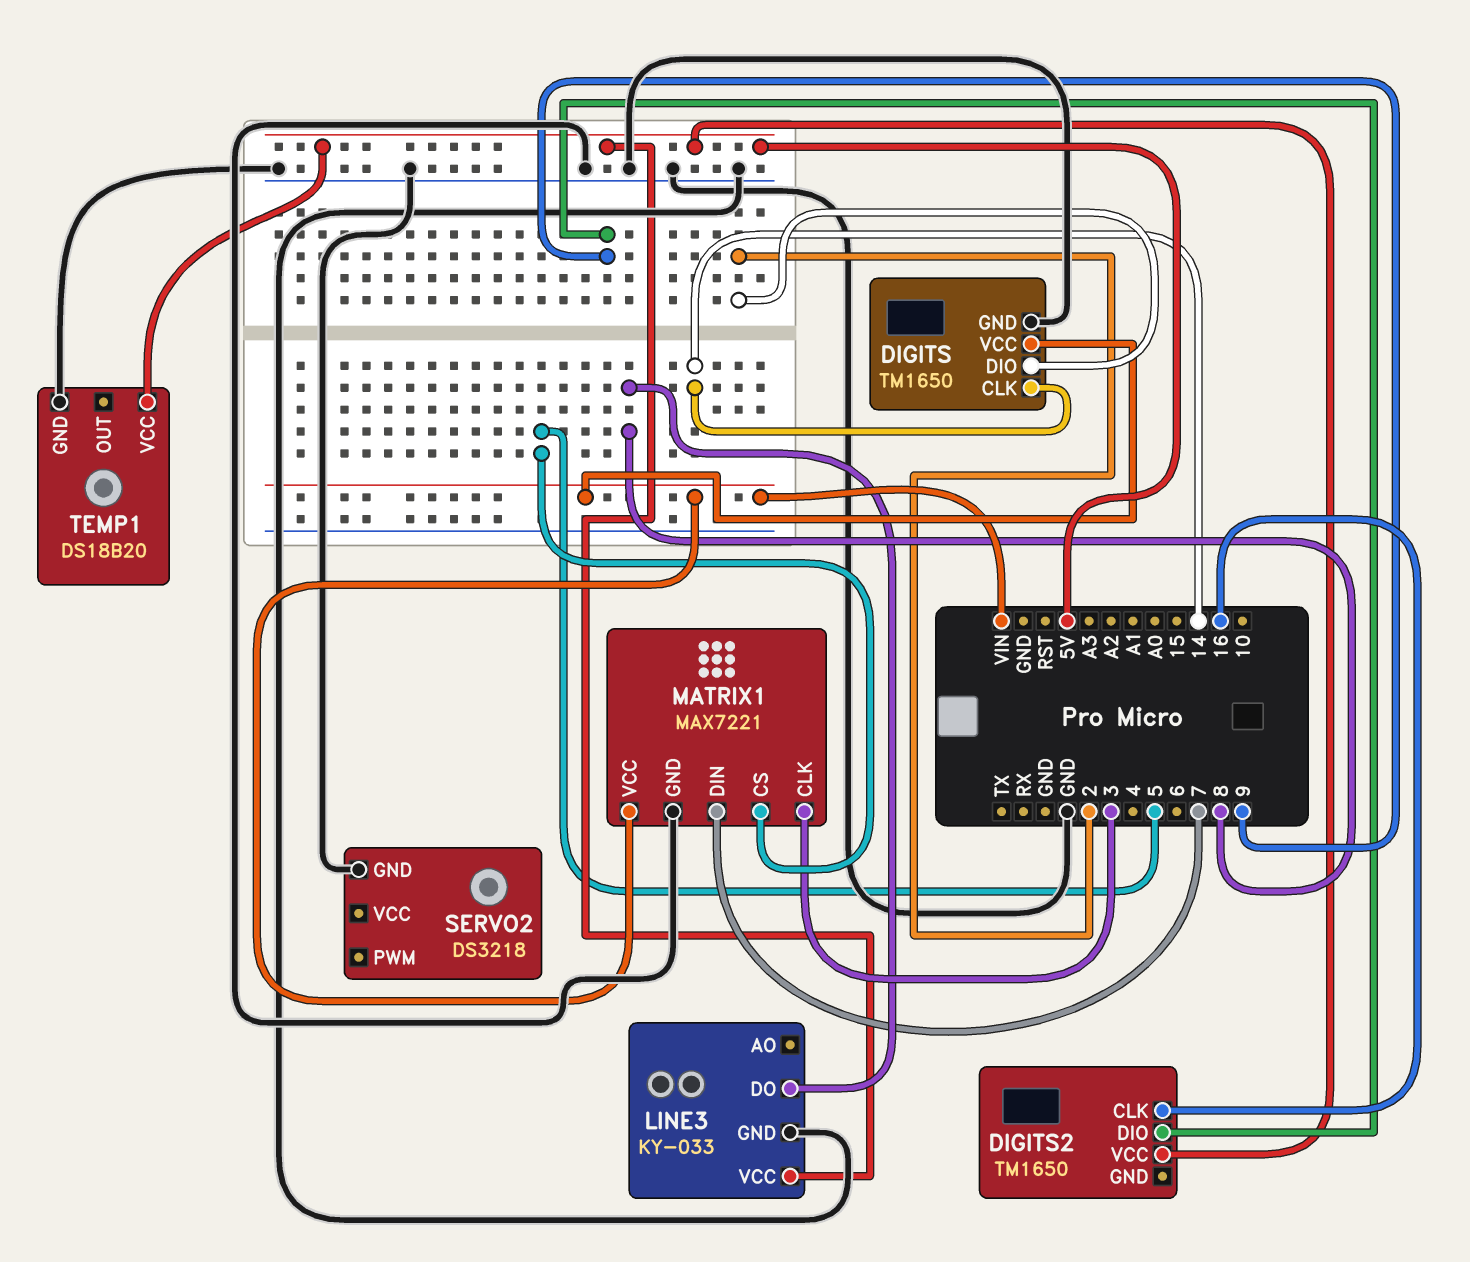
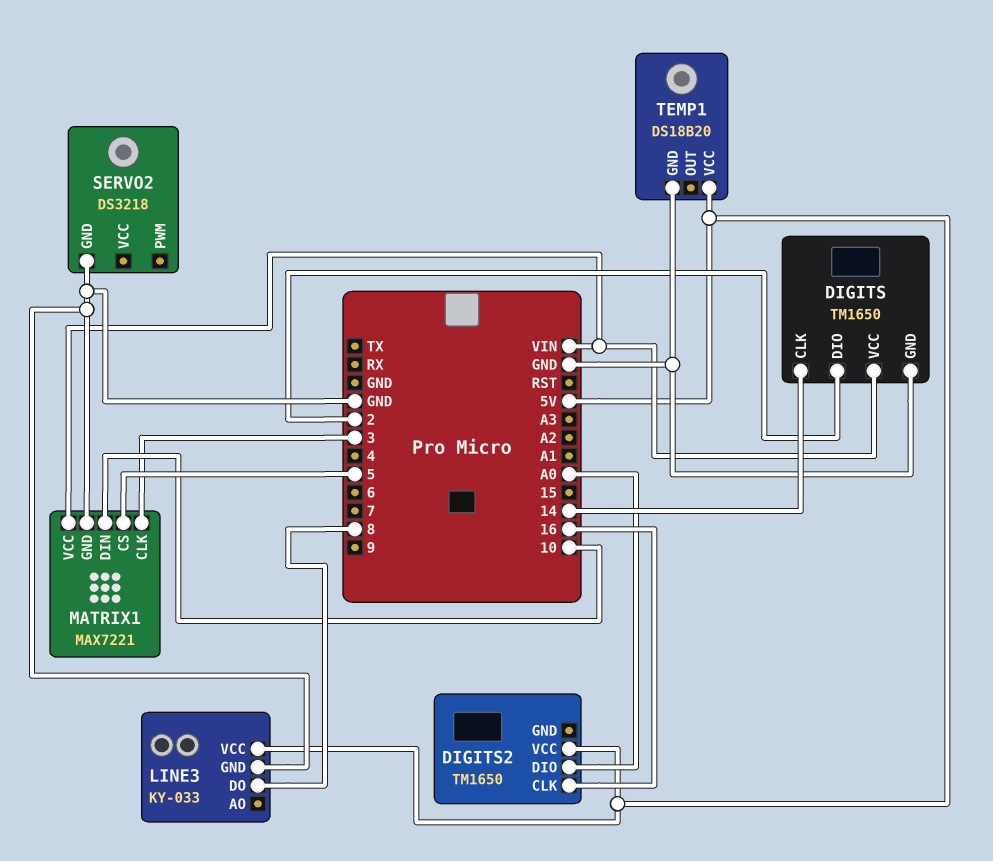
DIGITS2 pin DIO: 9 -> A0
MATRIX1 pin DIN: 7 -> 10

